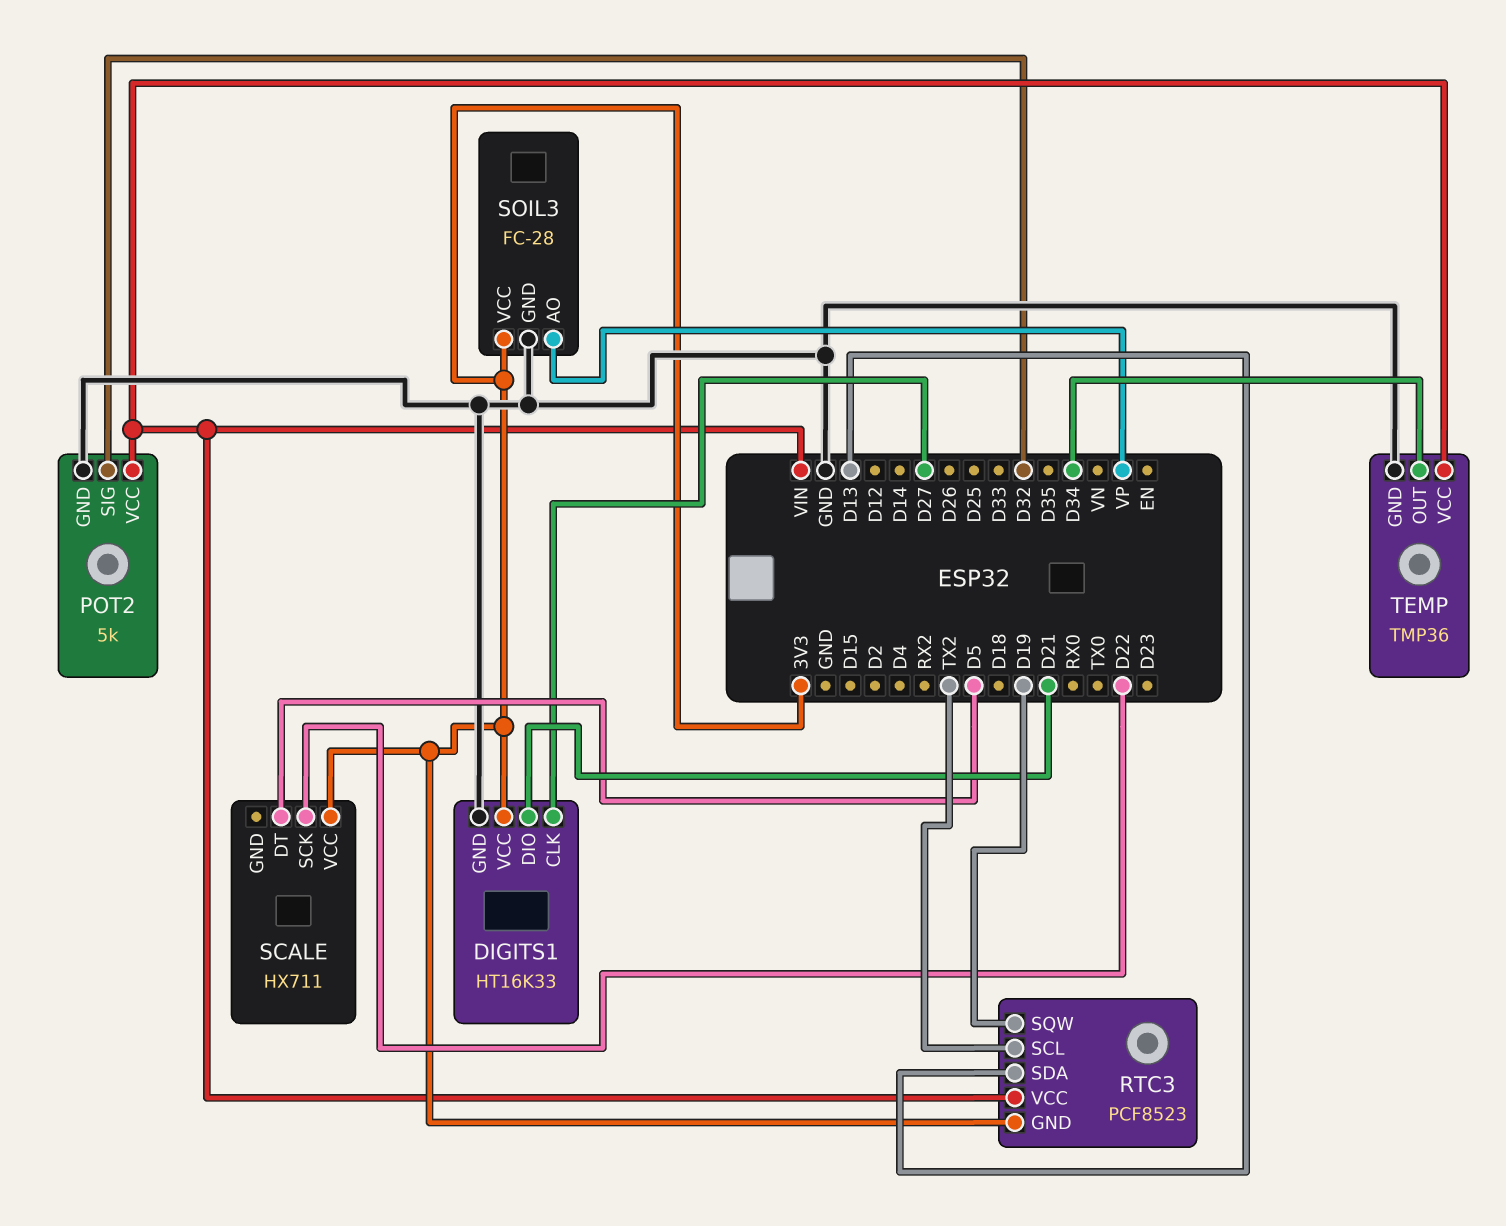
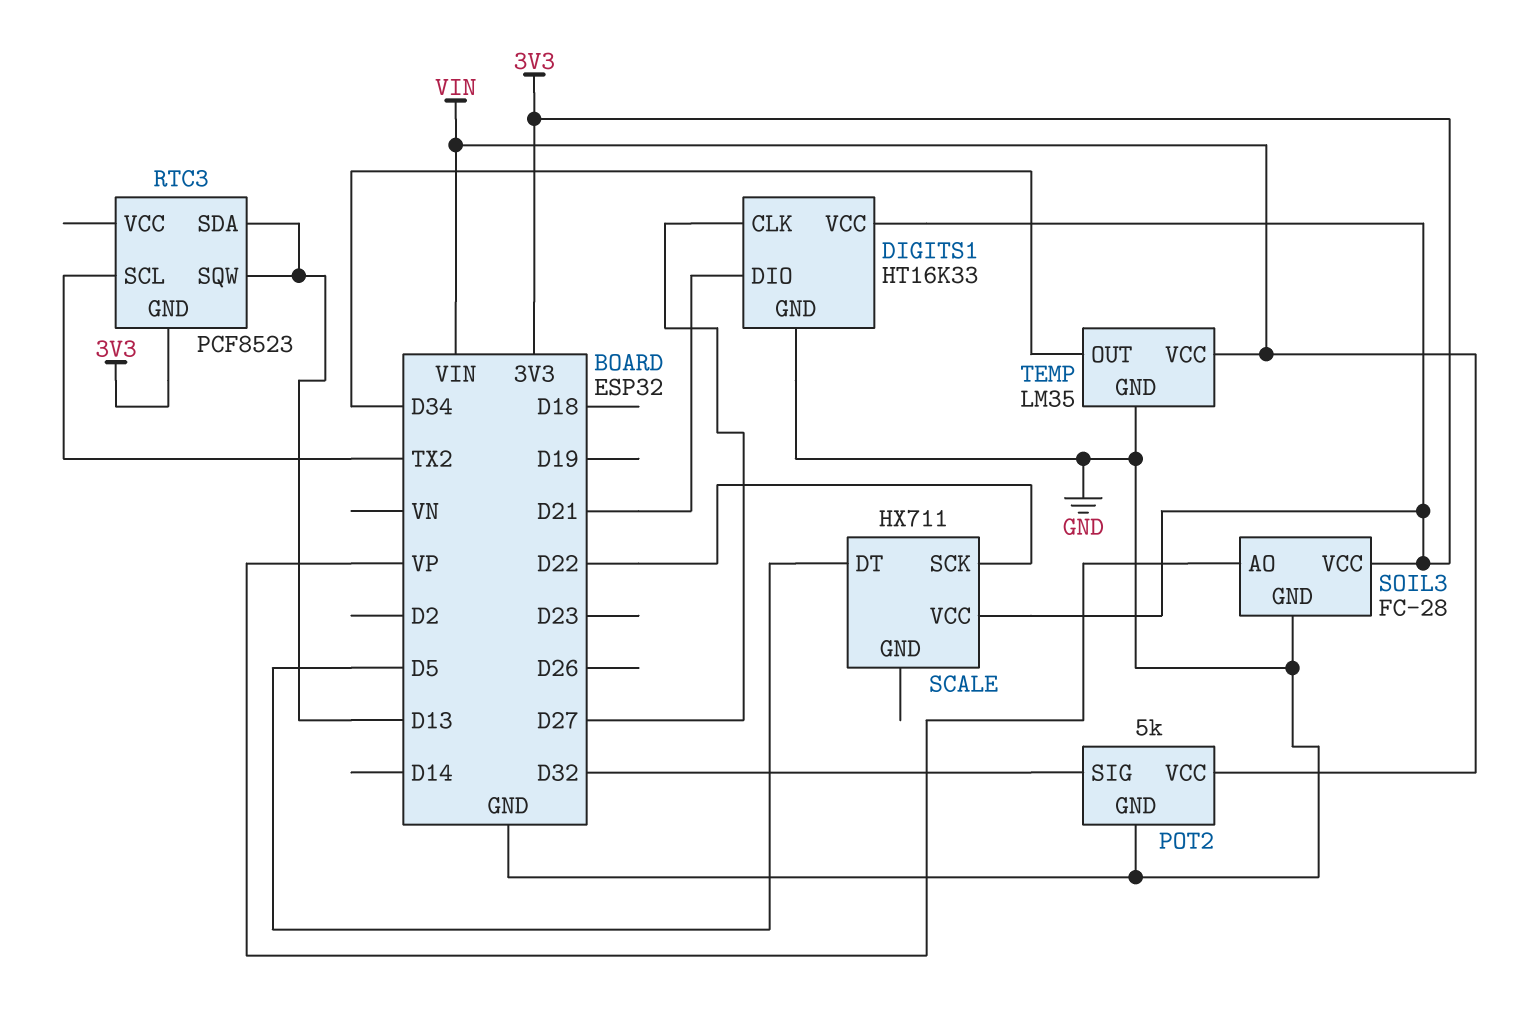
RTC3 pin SQW: D19 -> D13
RTC3 pin VCC: VIN -> none
TEMP: TMP36 -> LM35

